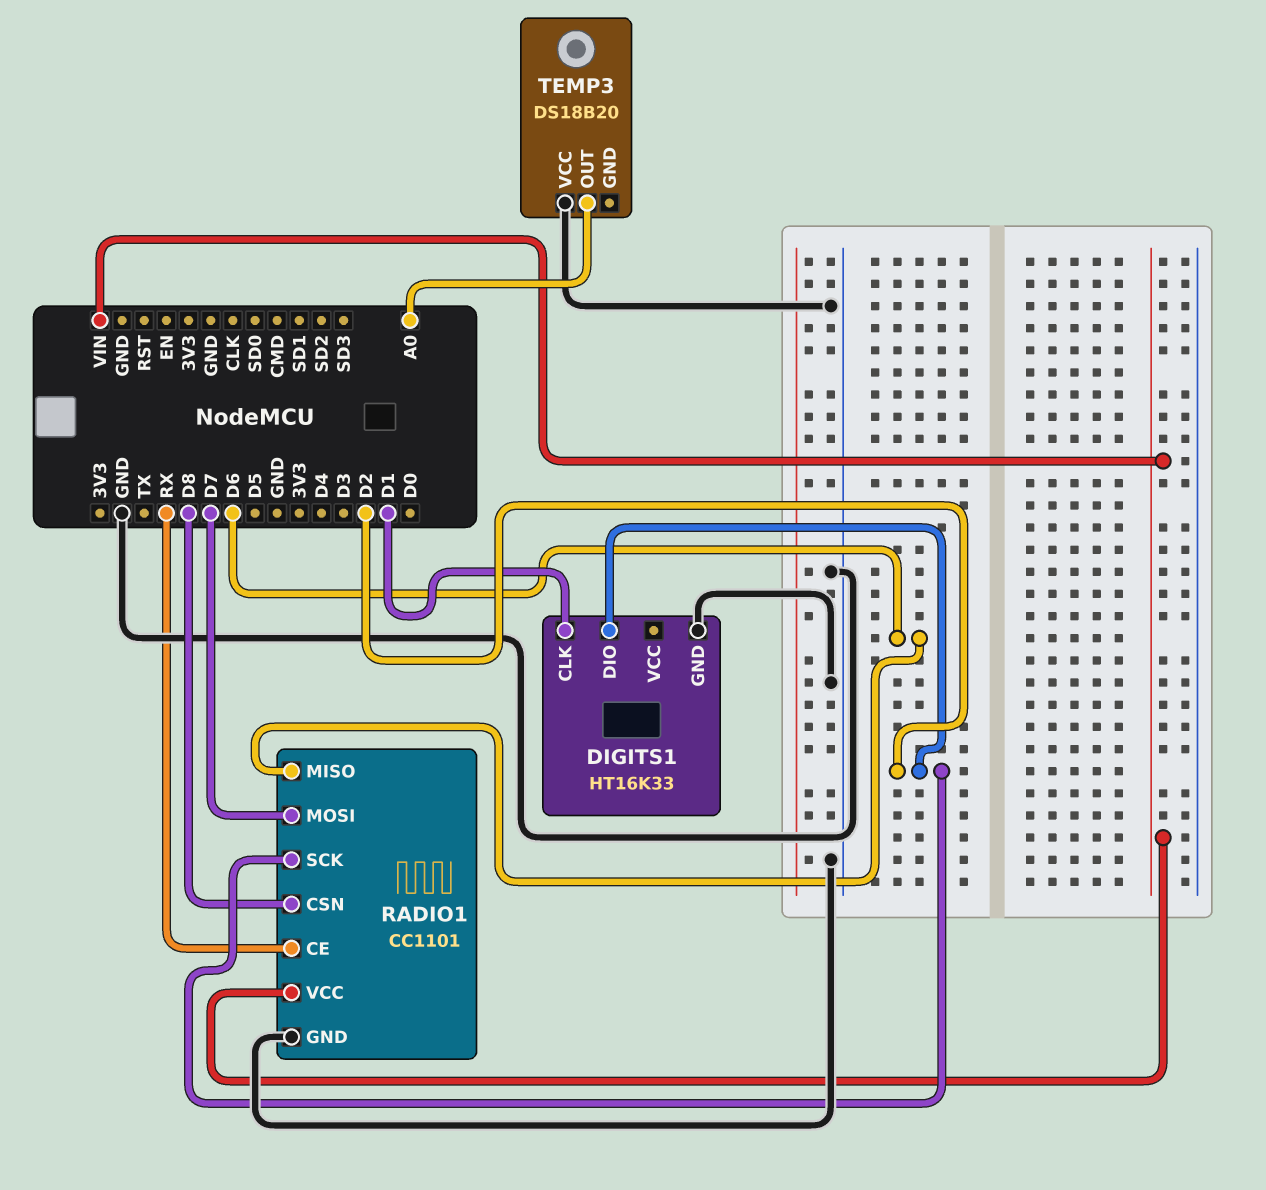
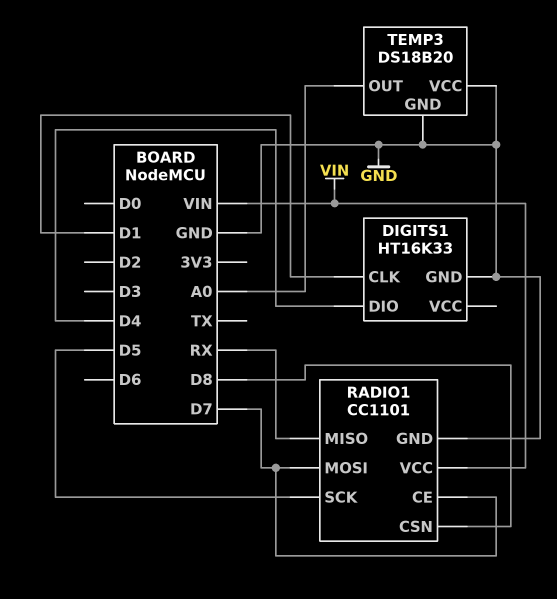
DIGITS1 pin DIO: D2 -> D4
RADIO1 pin CE: RX -> D7
RADIO1 pin MISO: D6 -> RX
RADIO1 pin SCK: D2 -> D5
TEMP3 pin GND: none -> GND

